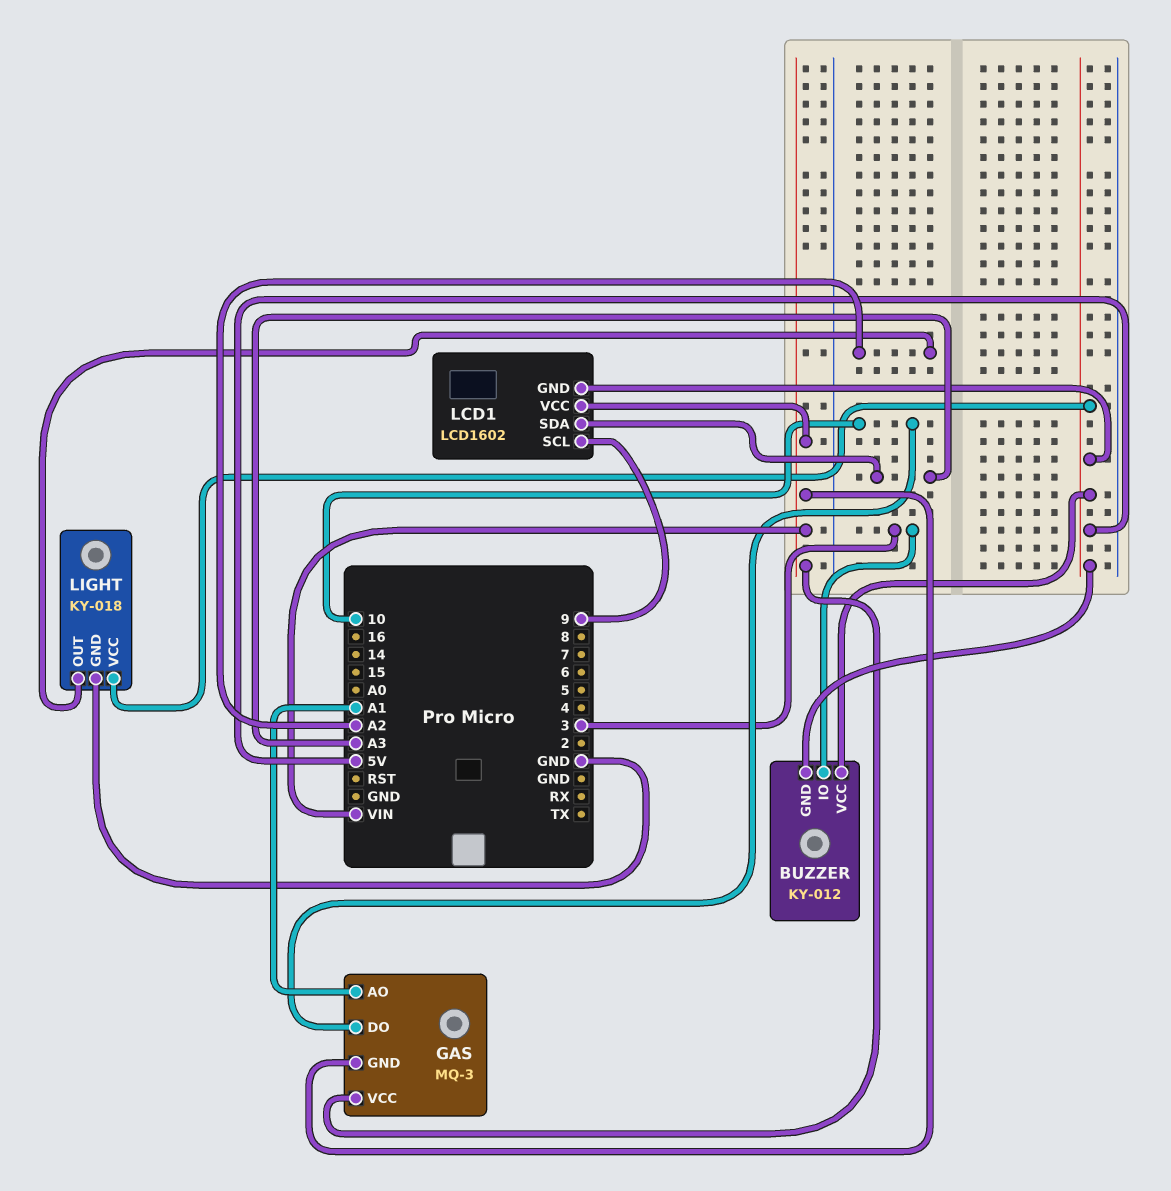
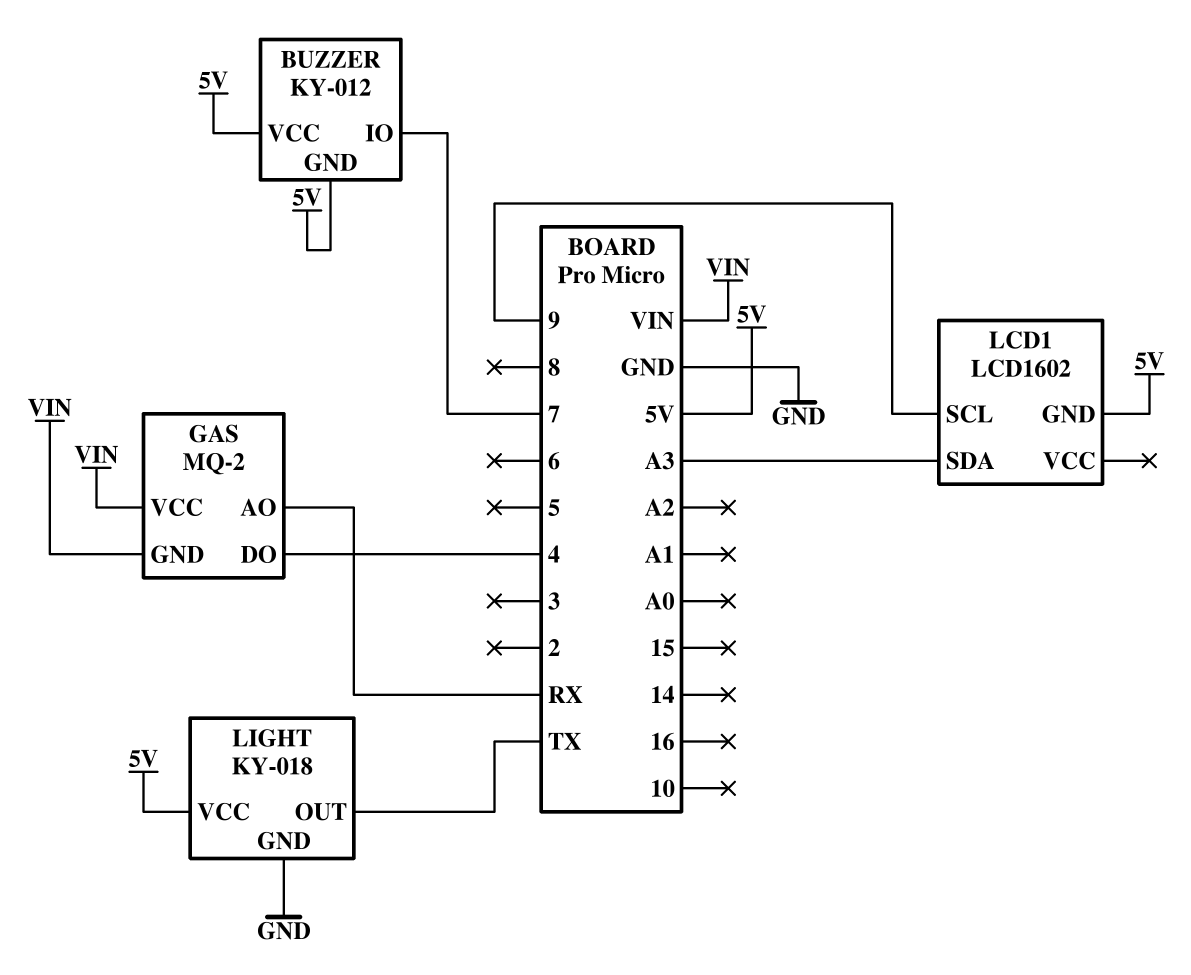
BUZZER pin IO: 3 -> 7
GAS: MQ-3 -> MQ-2
GAS pin AO: A1 -> RX
GAS pin DO: 10 -> 4
LCD1 pin VCC: VIN -> none
LIGHT pin OUT: A2 -> TX

